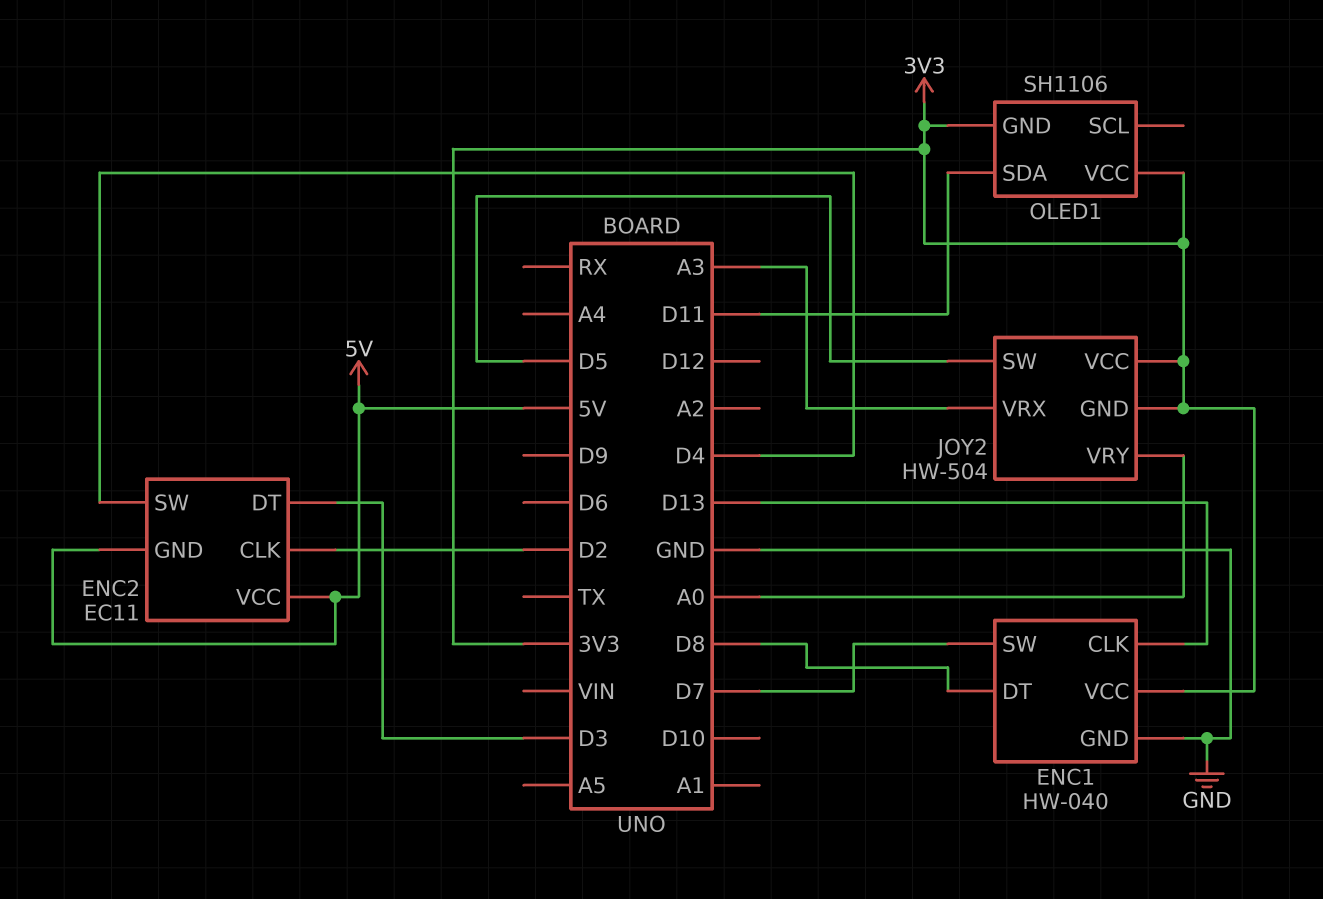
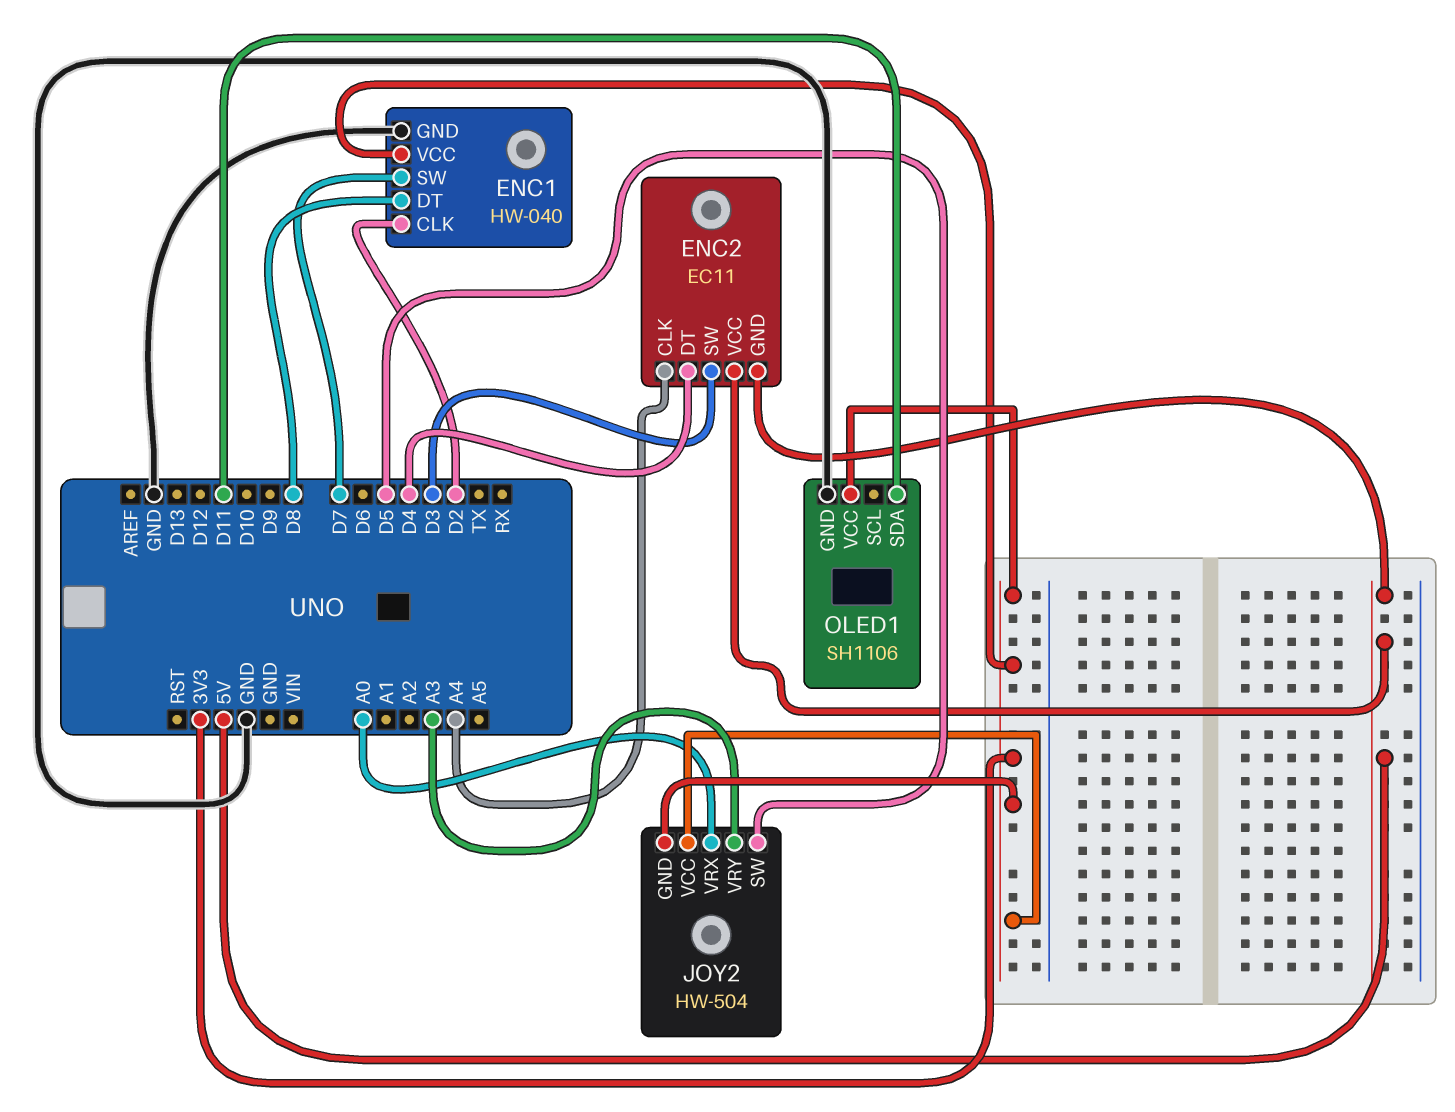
ENC1 pin CLK: D13 -> D2
ENC2 pin CLK: D2 -> A4
ENC2 pin DT: D3 -> D4
ENC2 pin SW: D4 -> D3
JOY2 pin VRX: A3 -> A0
JOY2 pin VRY: A0 -> A3
OLED1 pin GND: 3V3 -> GND

